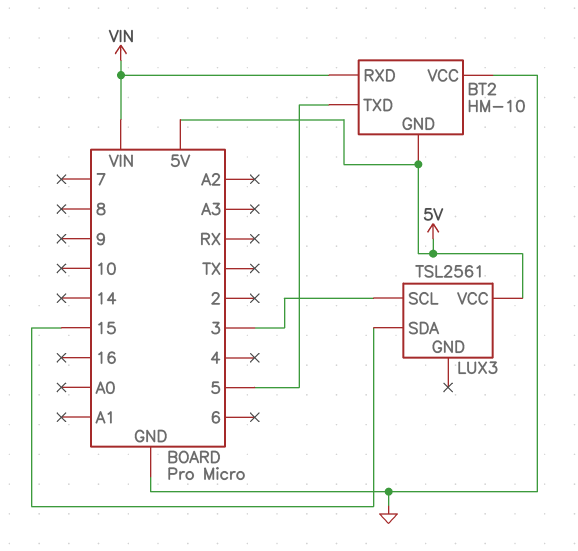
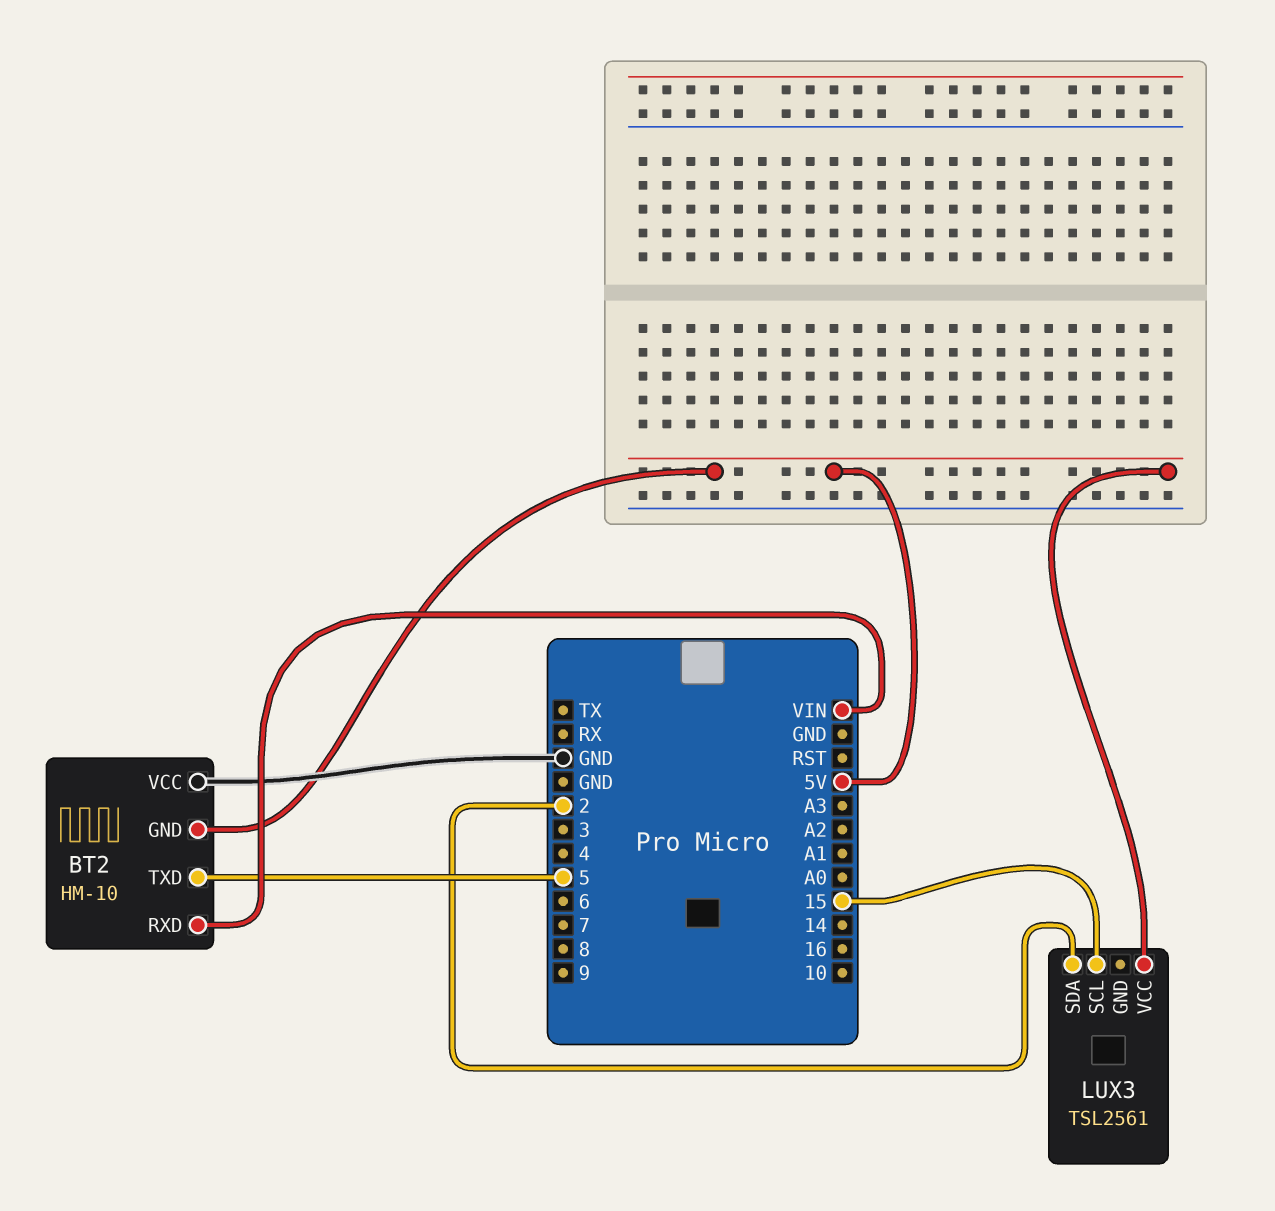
LUX3 pin SCL: 3 -> 15
LUX3 pin SDA: 15 -> 2

